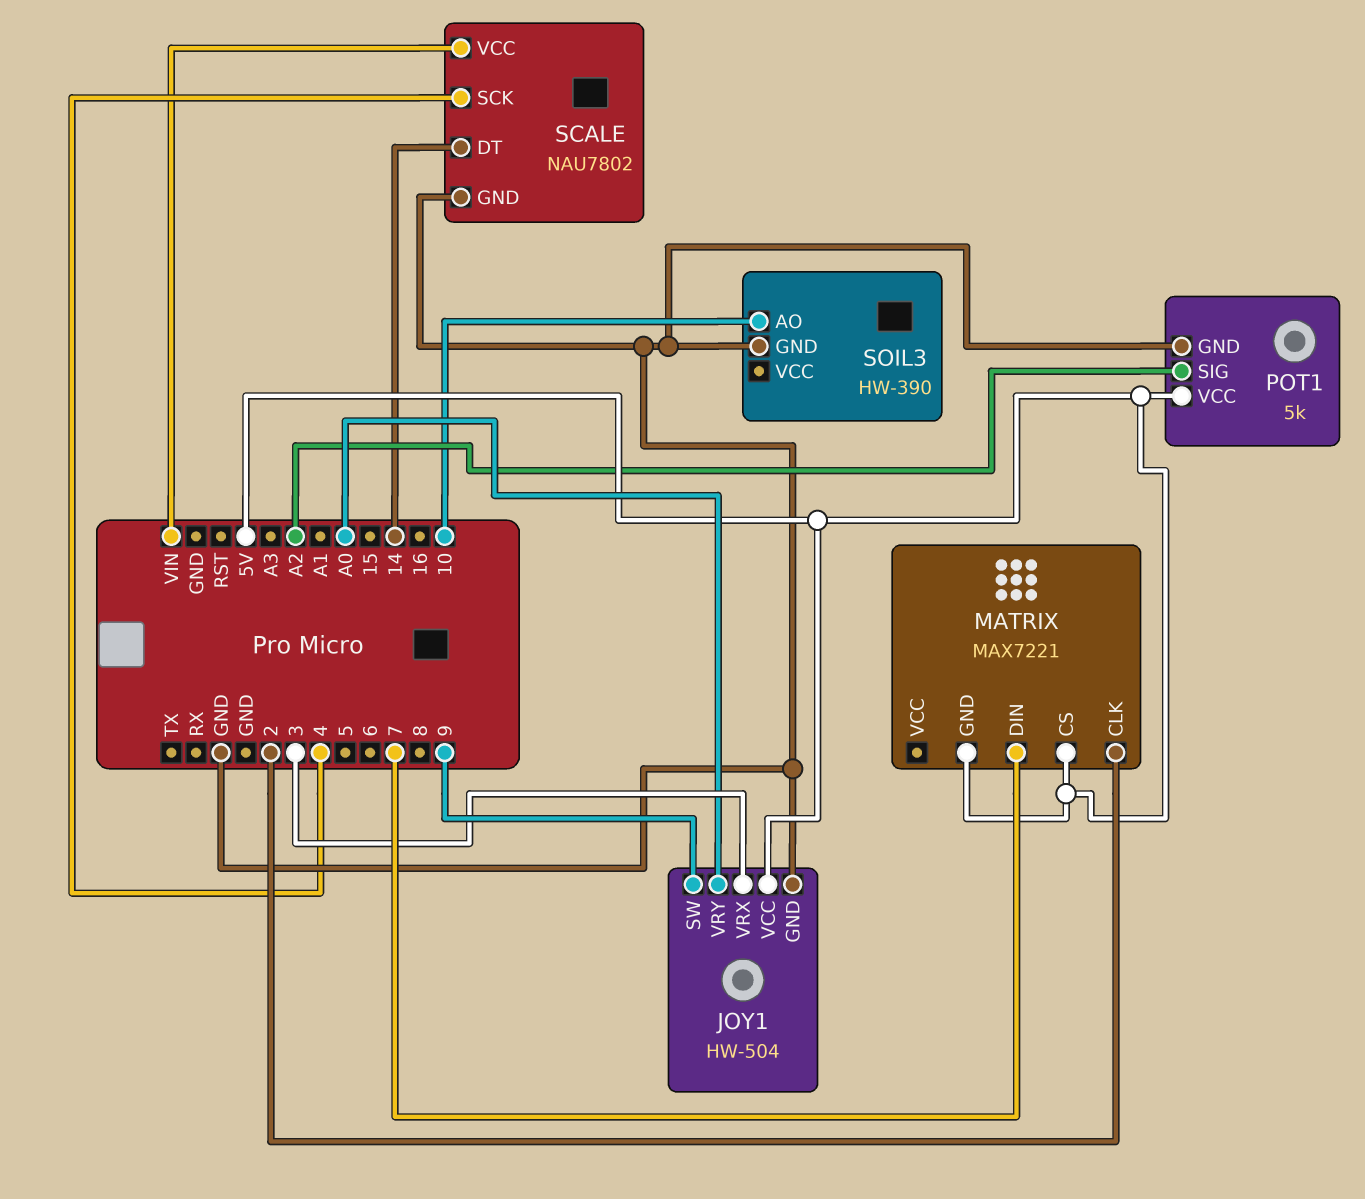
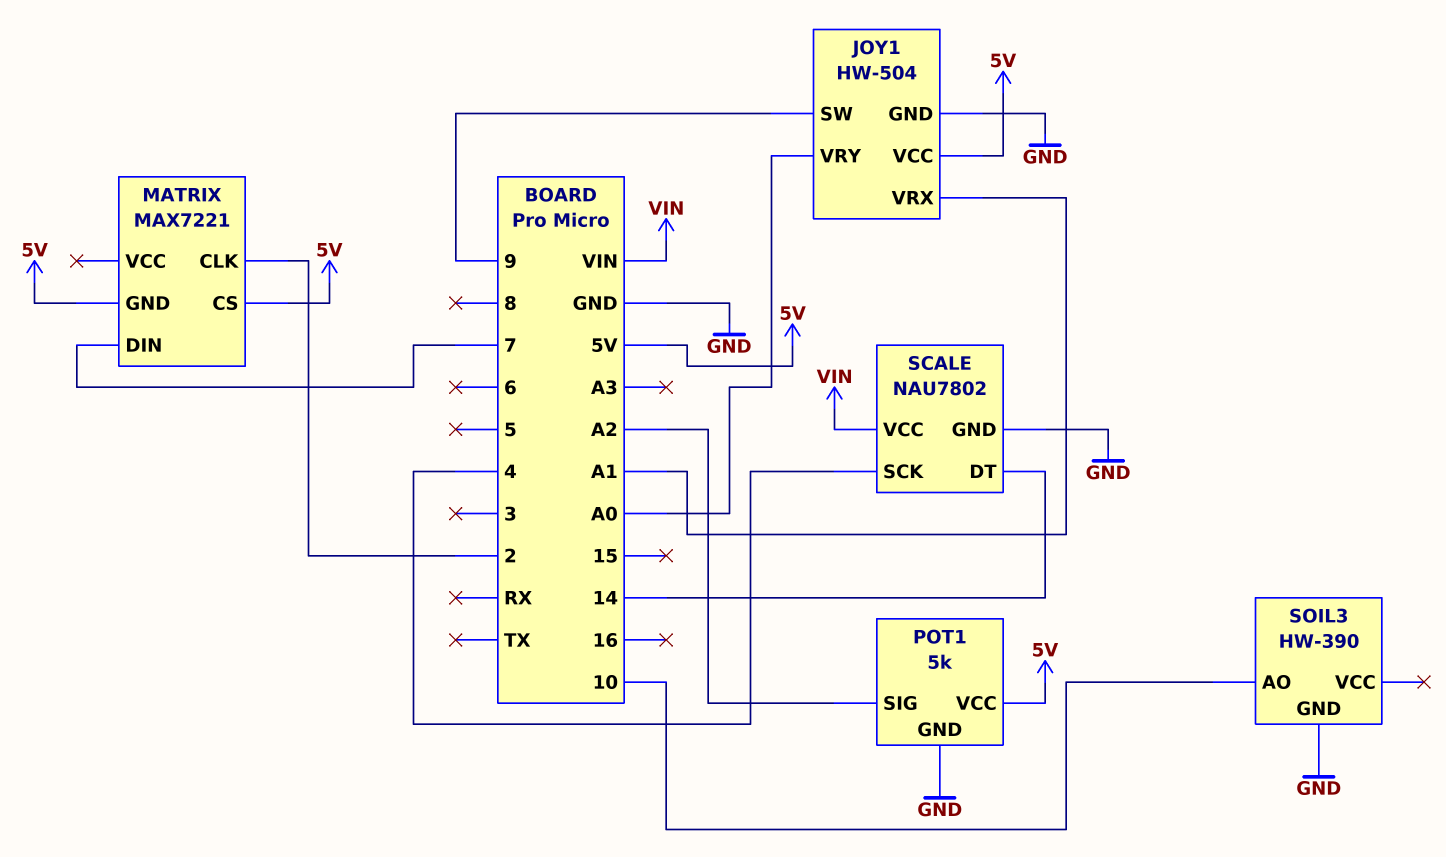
JOY1 pin VRX: 3 -> A1

